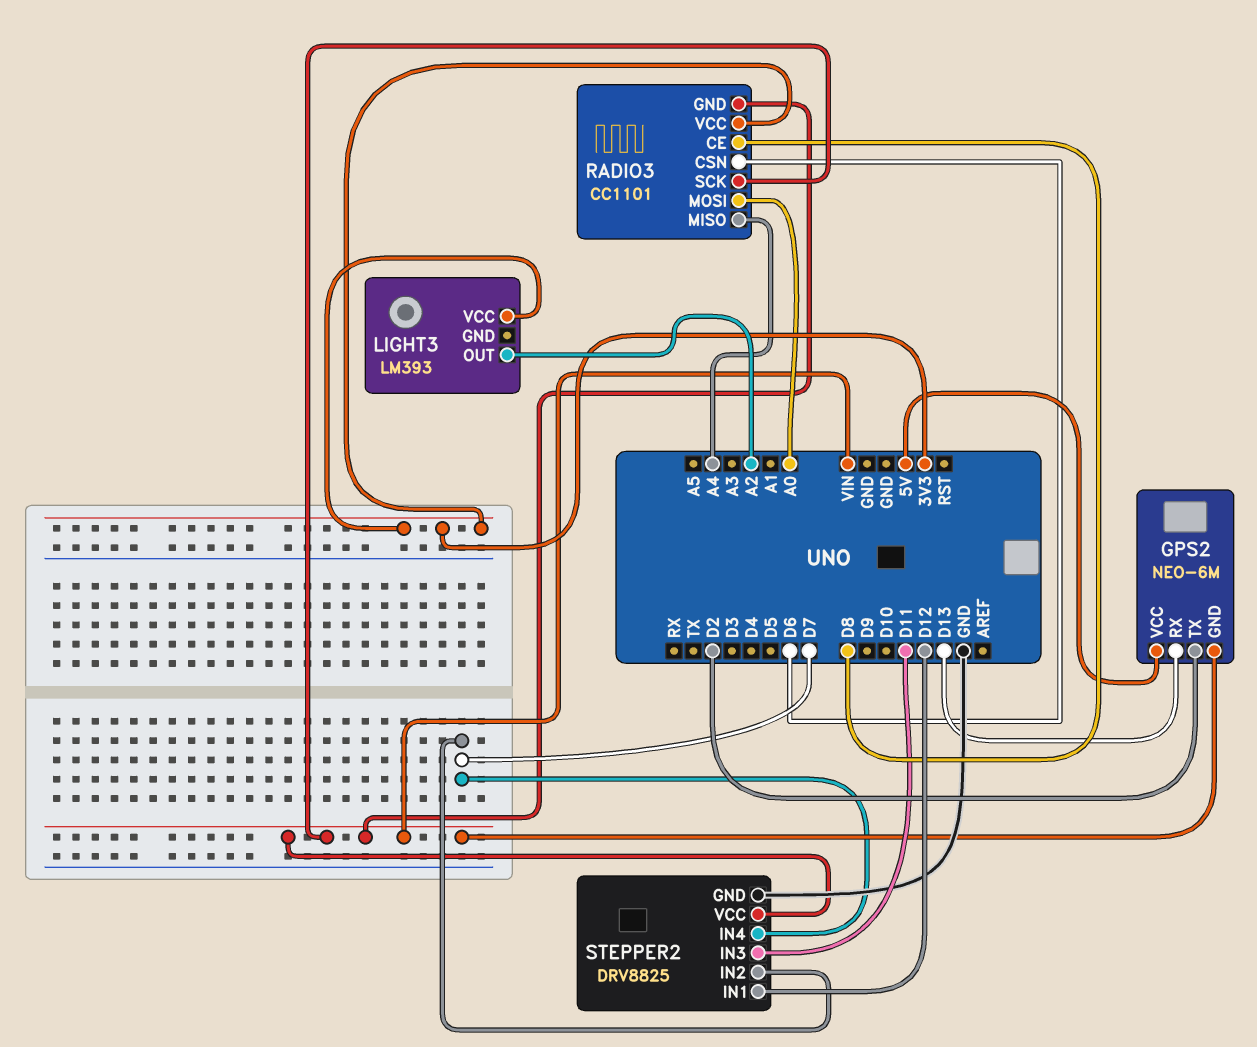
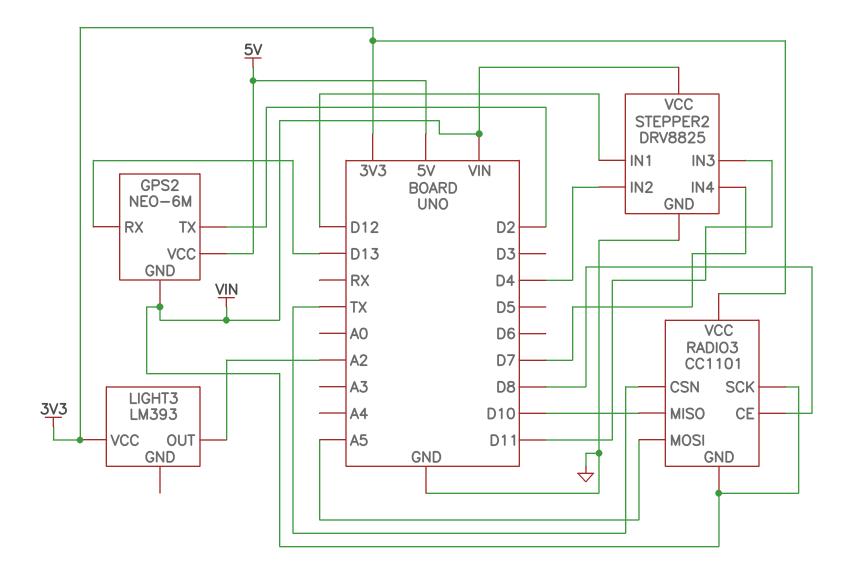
RADIO3 pin CSN: D6 -> TX
RADIO3 pin MISO: A4 -> D10
RADIO3 pin MOSI: A0 -> A5
STEPPER2 pin IN2: D7 -> D4

